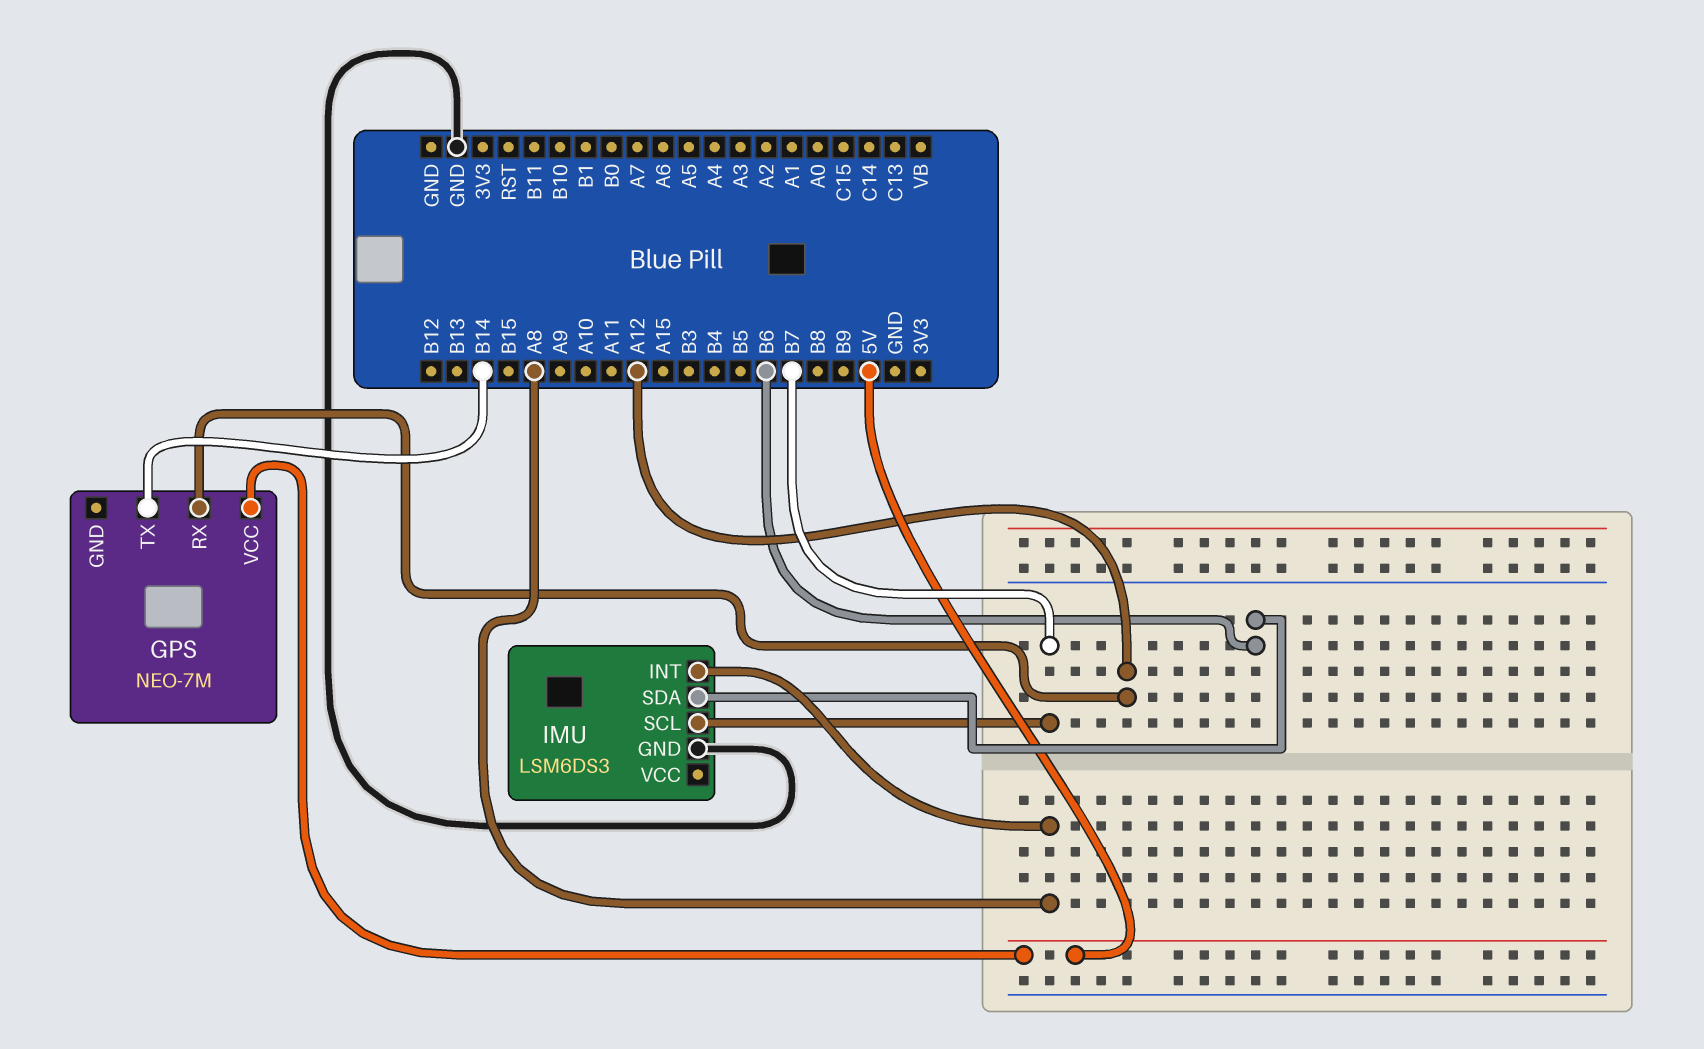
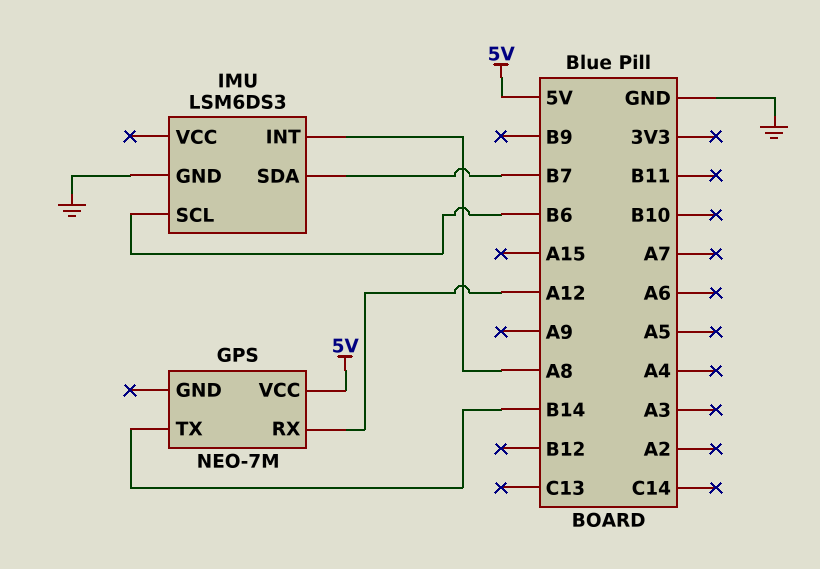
IMU pin SCL: B7 -> B6
IMU pin SDA: B6 -> B7

